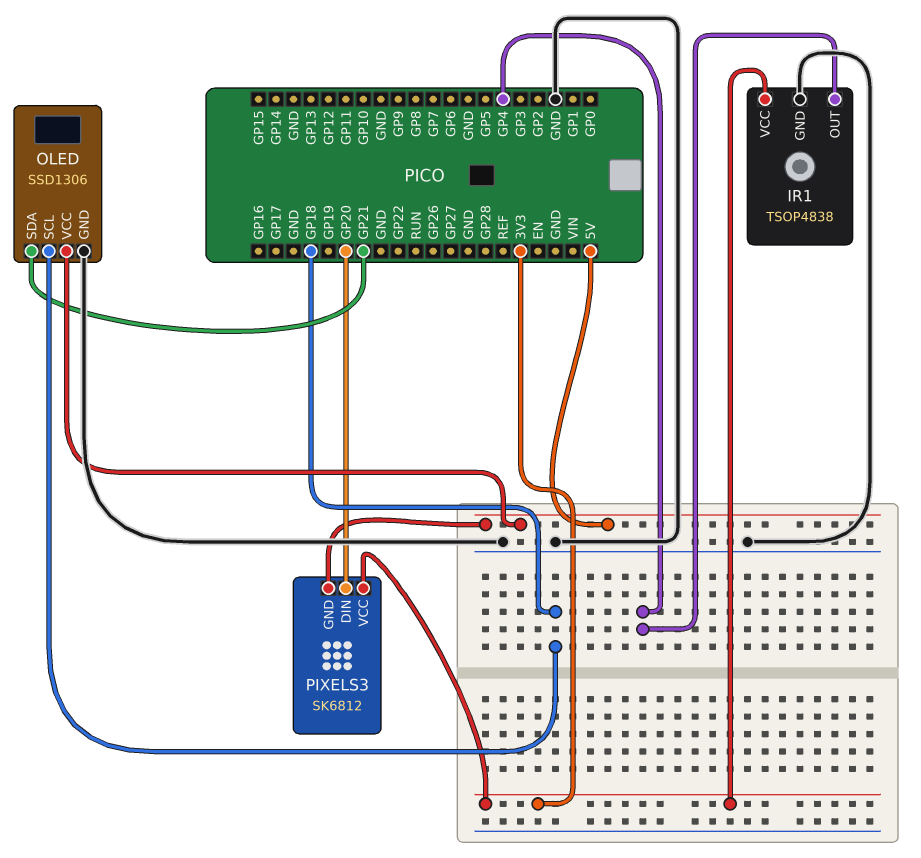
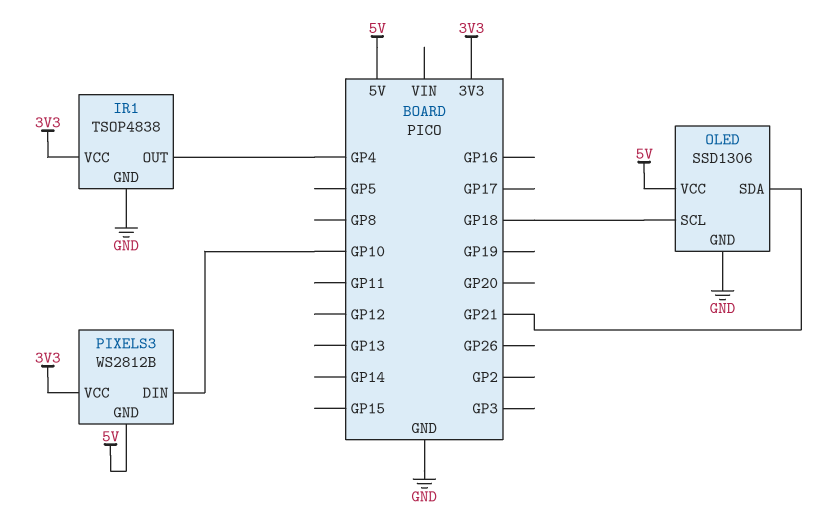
PIXELS3: SK6812 -> WS2812B
PIXELS3 pin DIN: GP20 -> GP10

